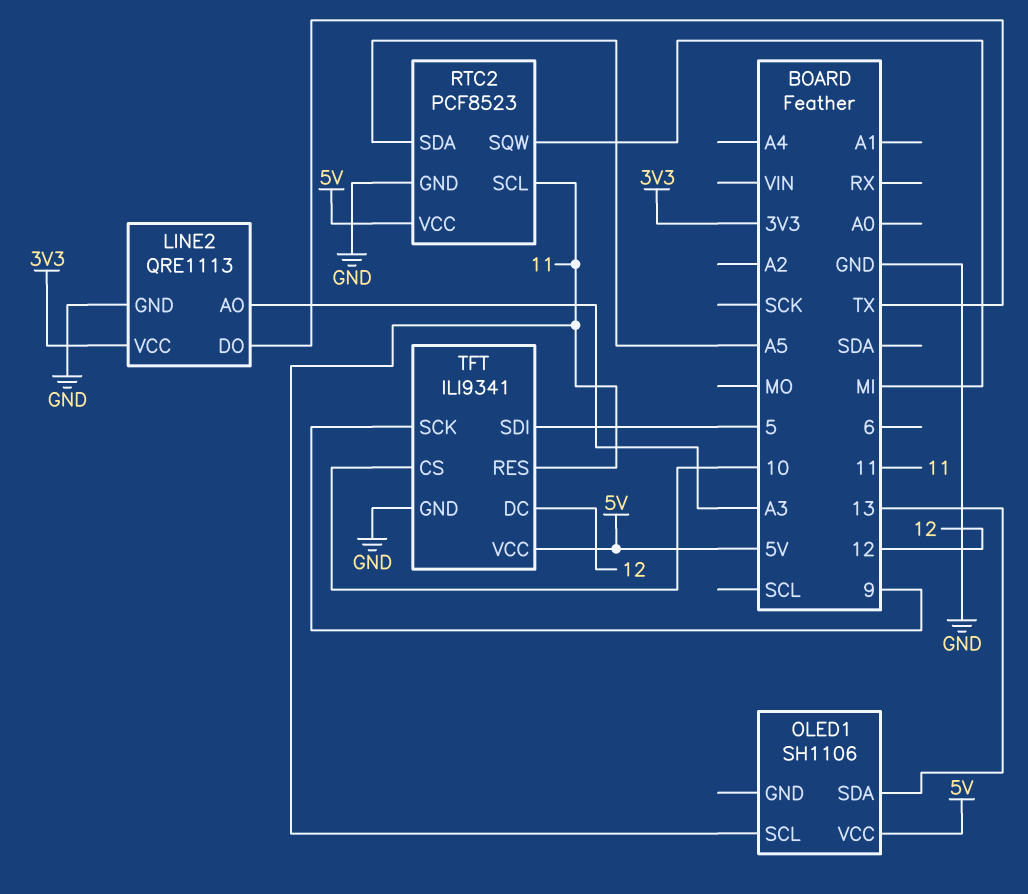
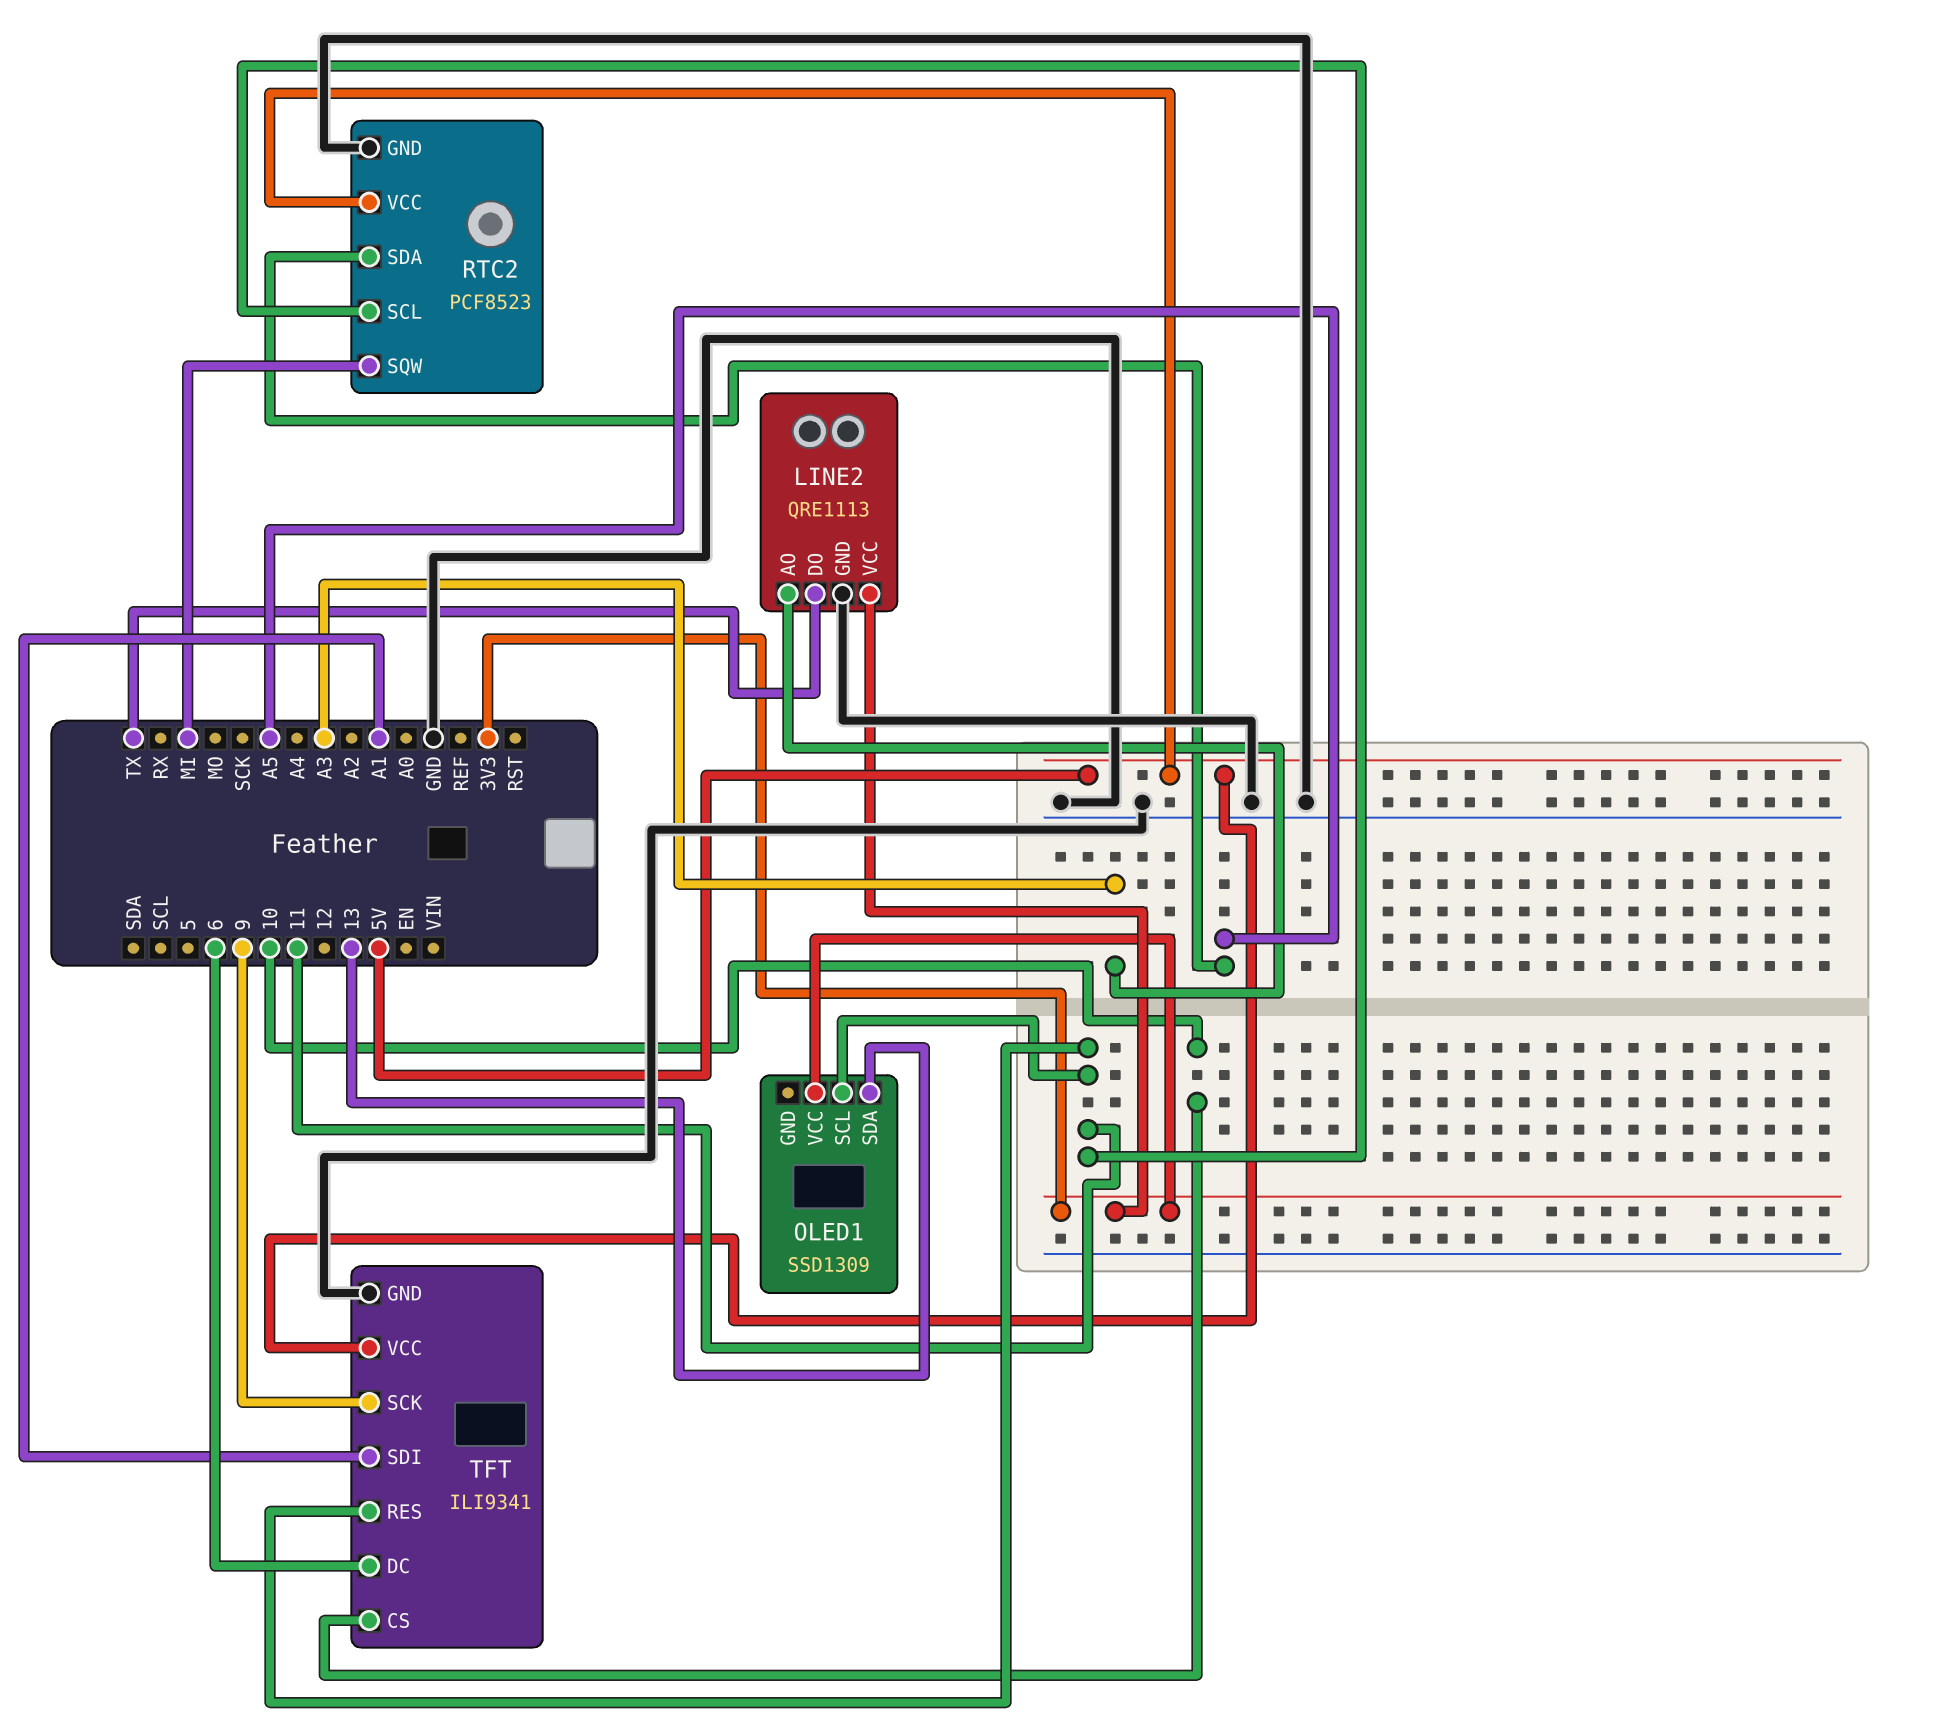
OLED1: SH1106 -> SSD1309
OLED1 pin VCC: 5V -> 3V3
TFT pin DC: 12 -> 6
TFT pin SDI: 5 -> A1

